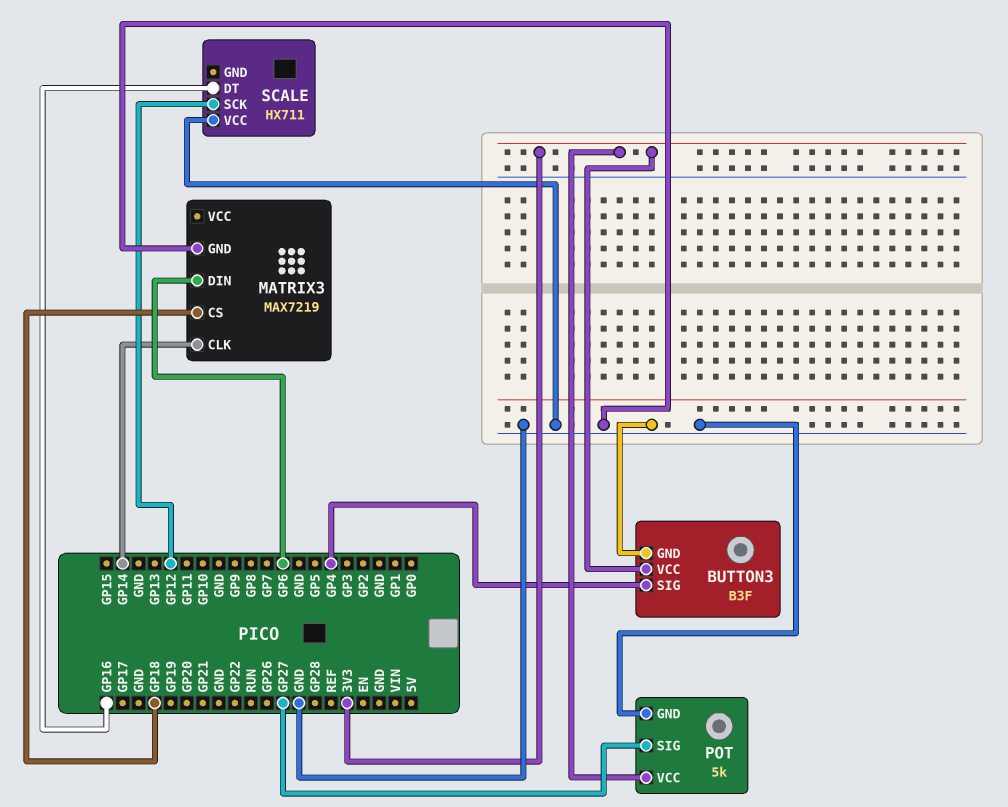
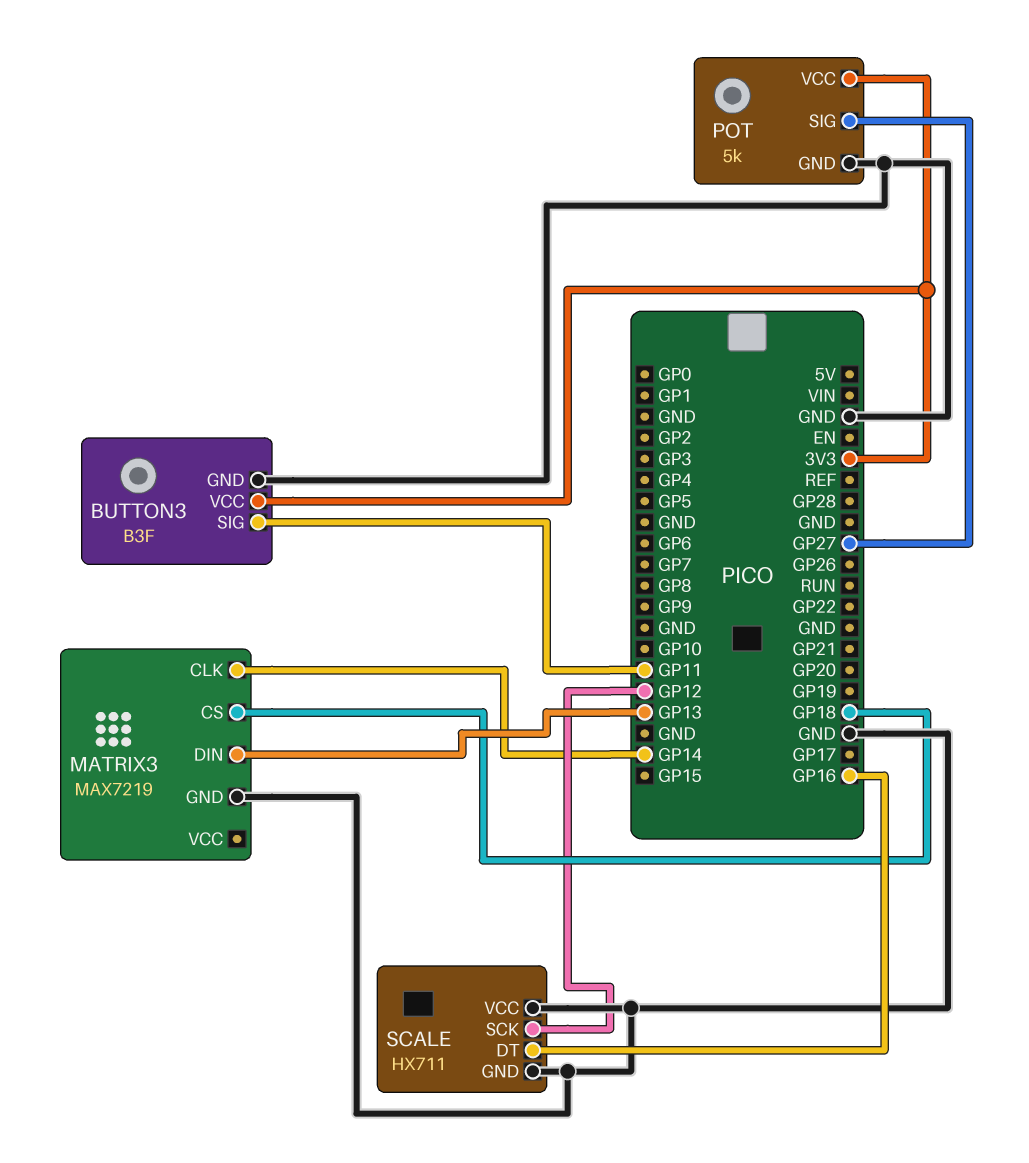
BUTTON3 pin SIG: GP4 -> GP11
MATRIX3 pin DIN: GP6 -> GP13
SCALE pin GND: none -> GND

